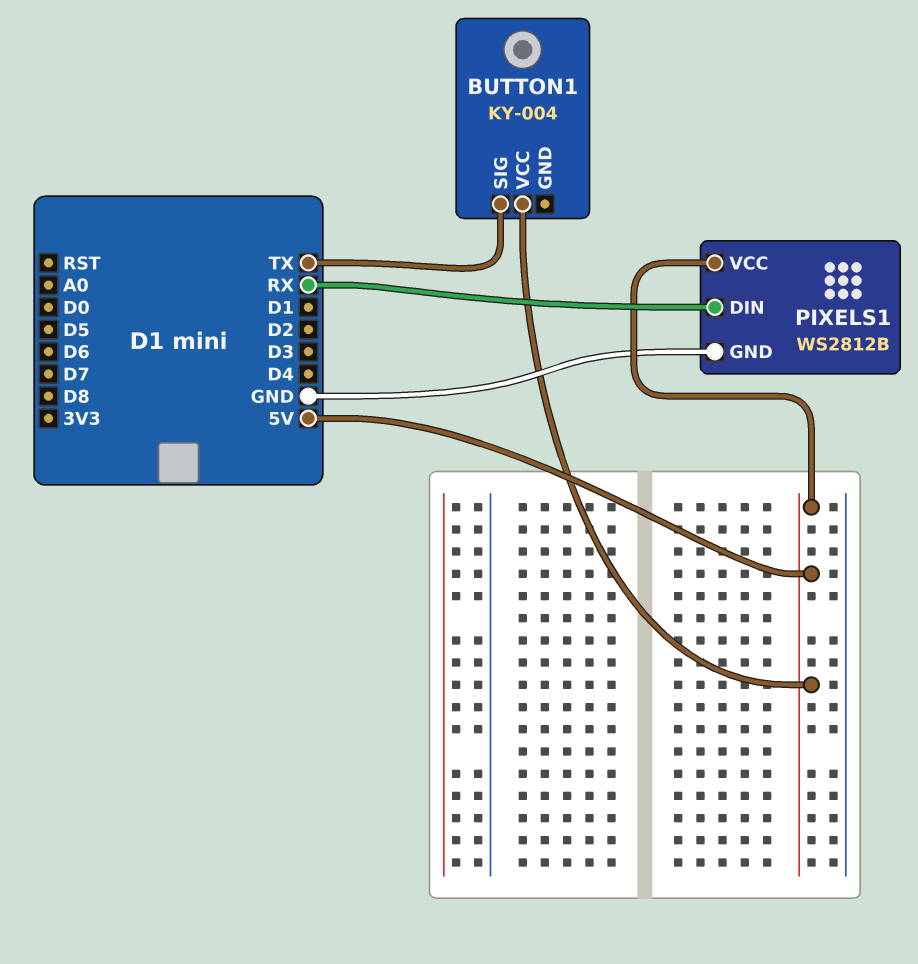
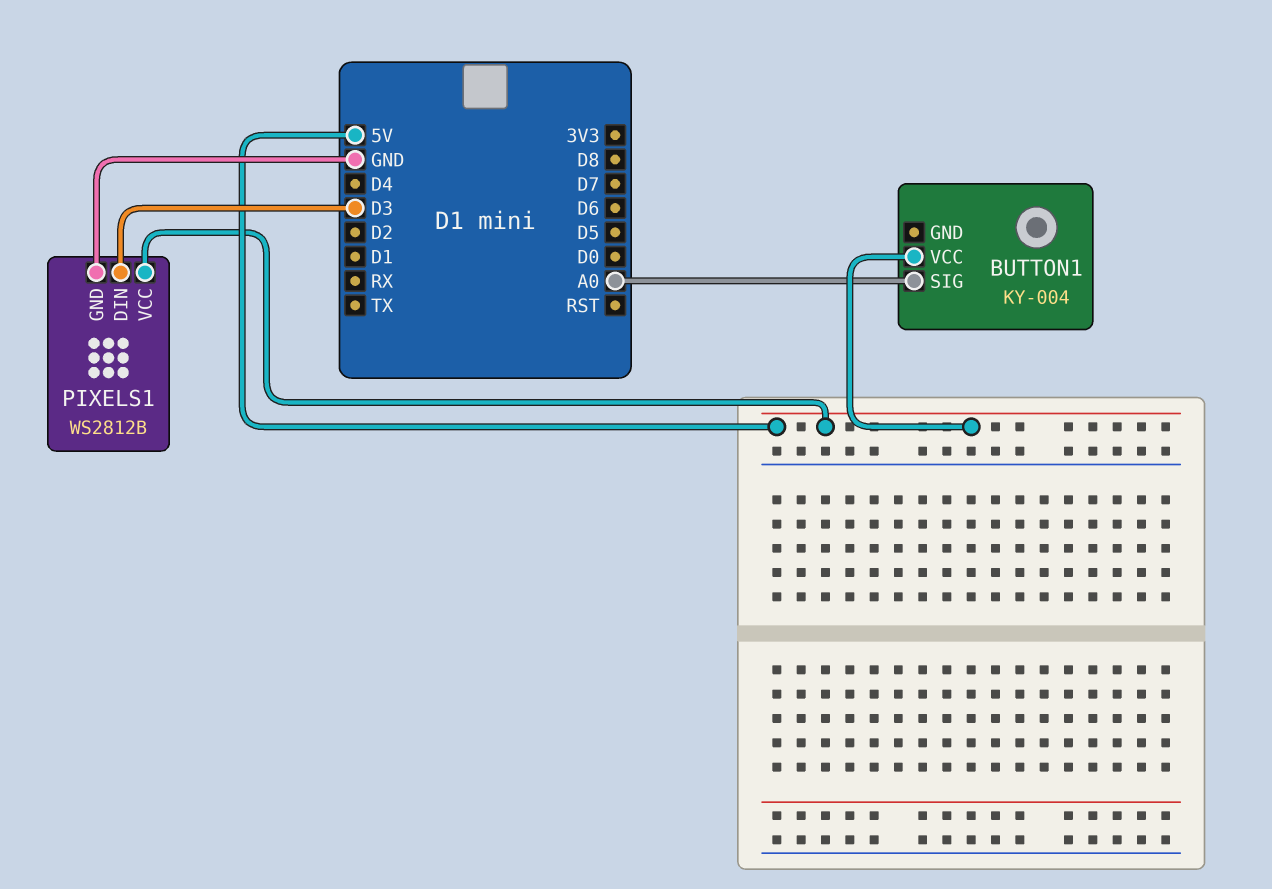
BUTTON1 pin SIG: TX -> A0
PIXELS1 pin DIN: RX -> D3

